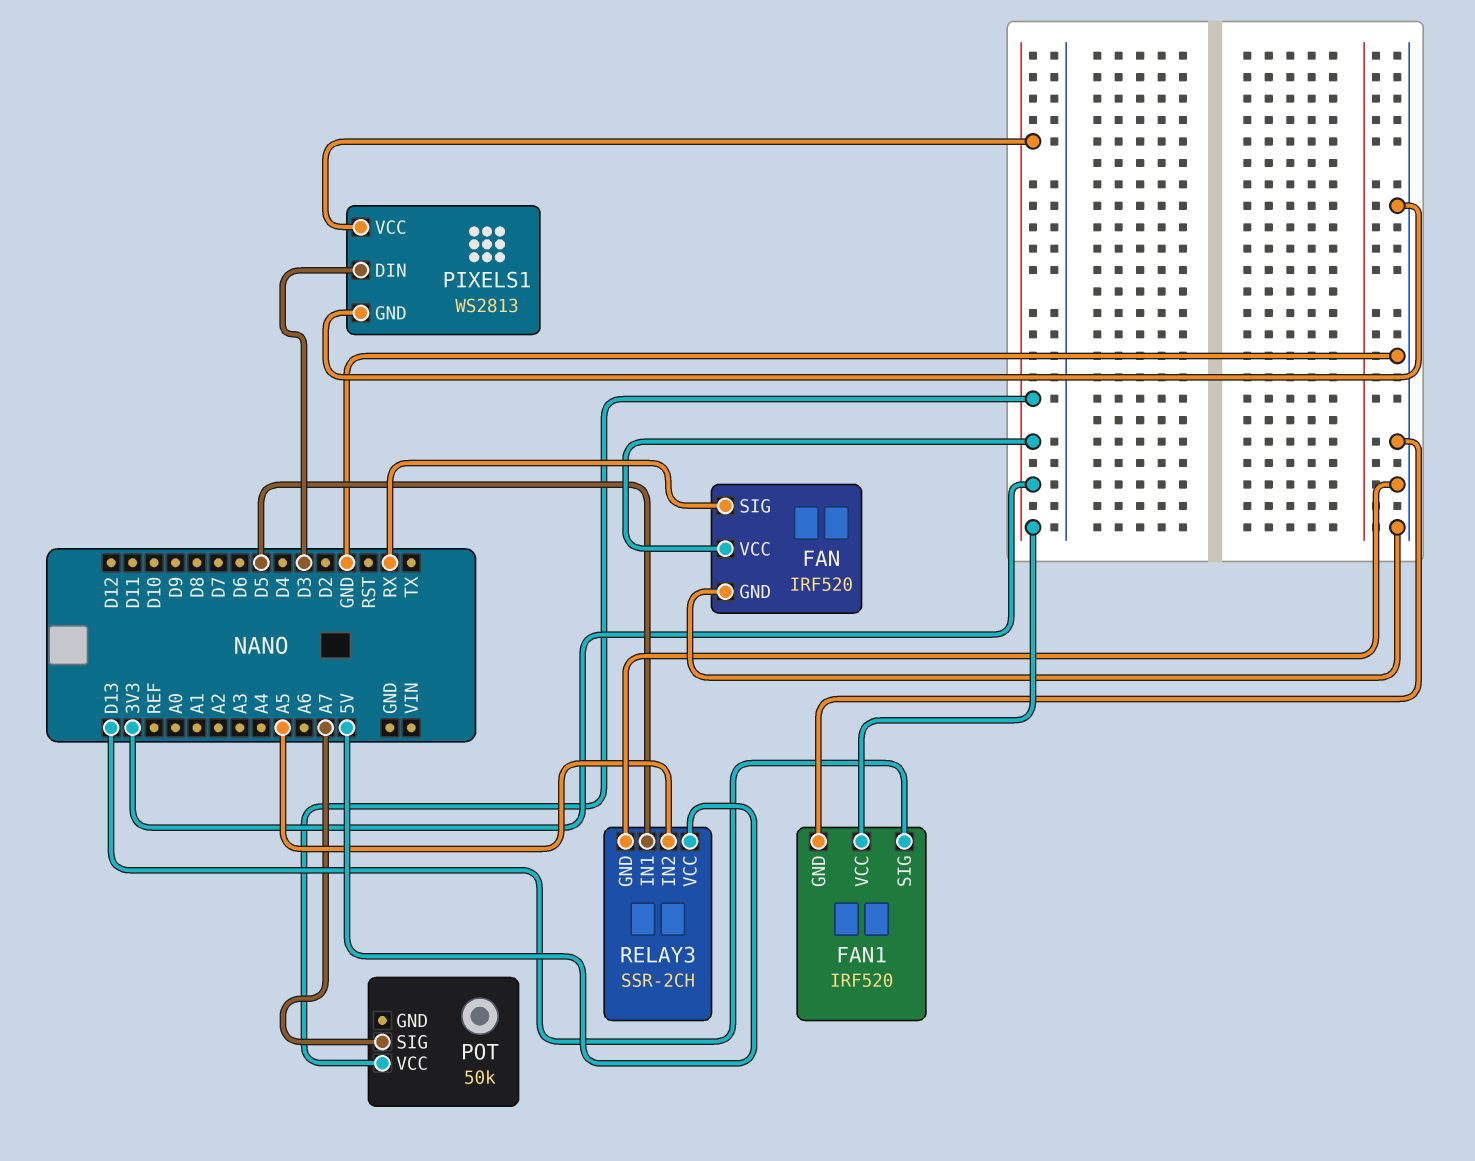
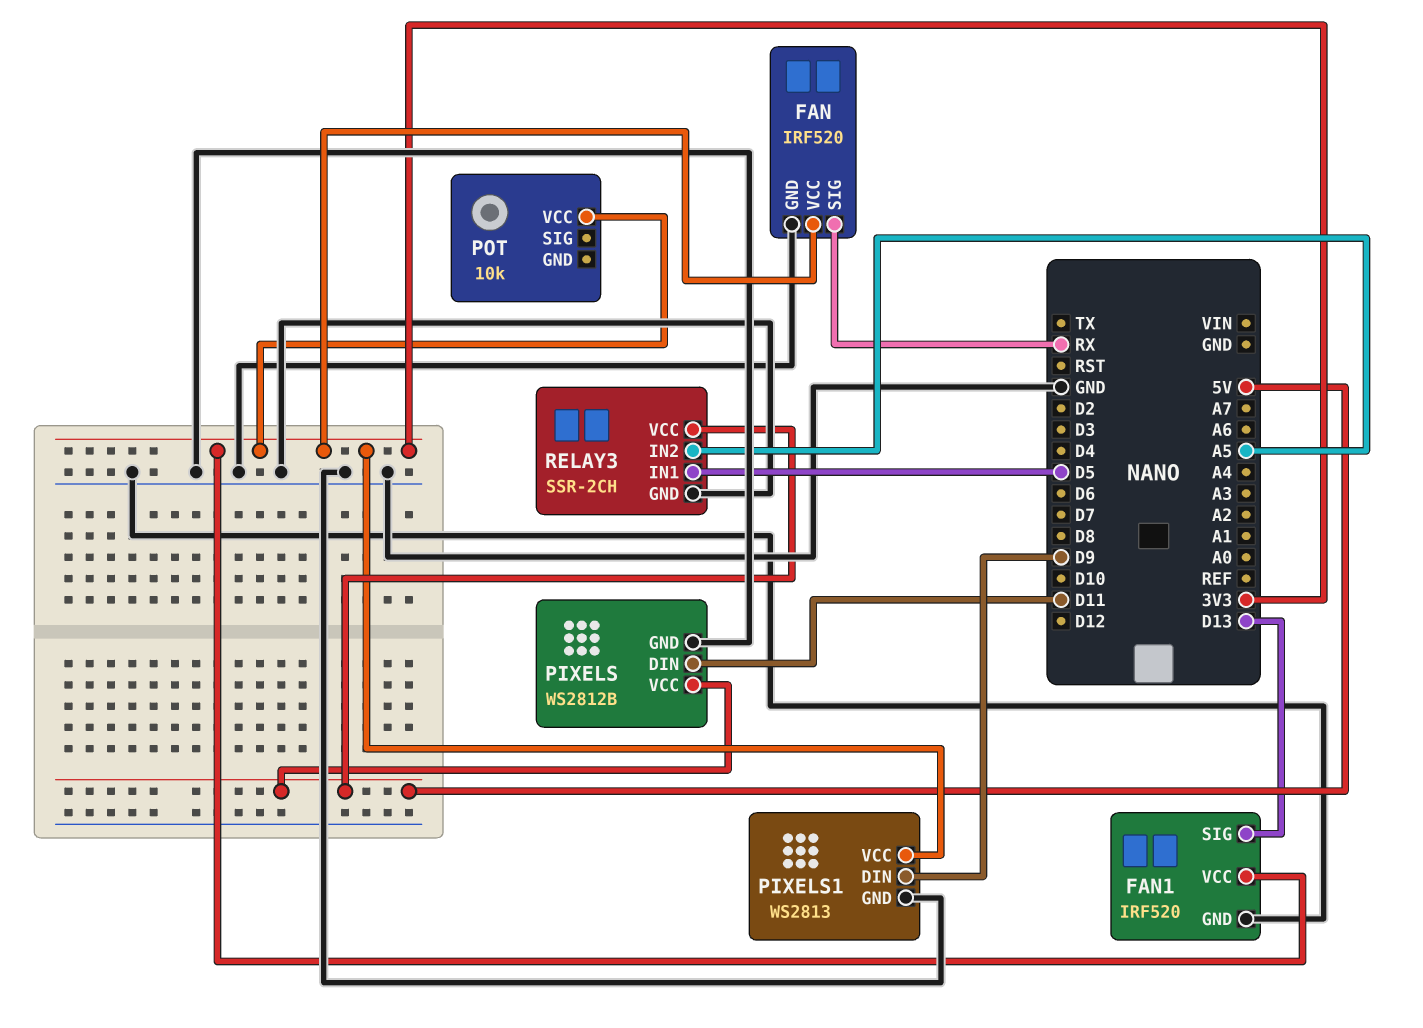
PIXELS: none -> WS2812B
PIXELS pin DIN: none -> D11
PIXELS pin GND: none -> GND
PIXELS pin VCC: none -> 5V
PIXELS1 pin DIN: D3 -> D9
POT: 50k -> 10k
POT pin SIG: A7 -> none

